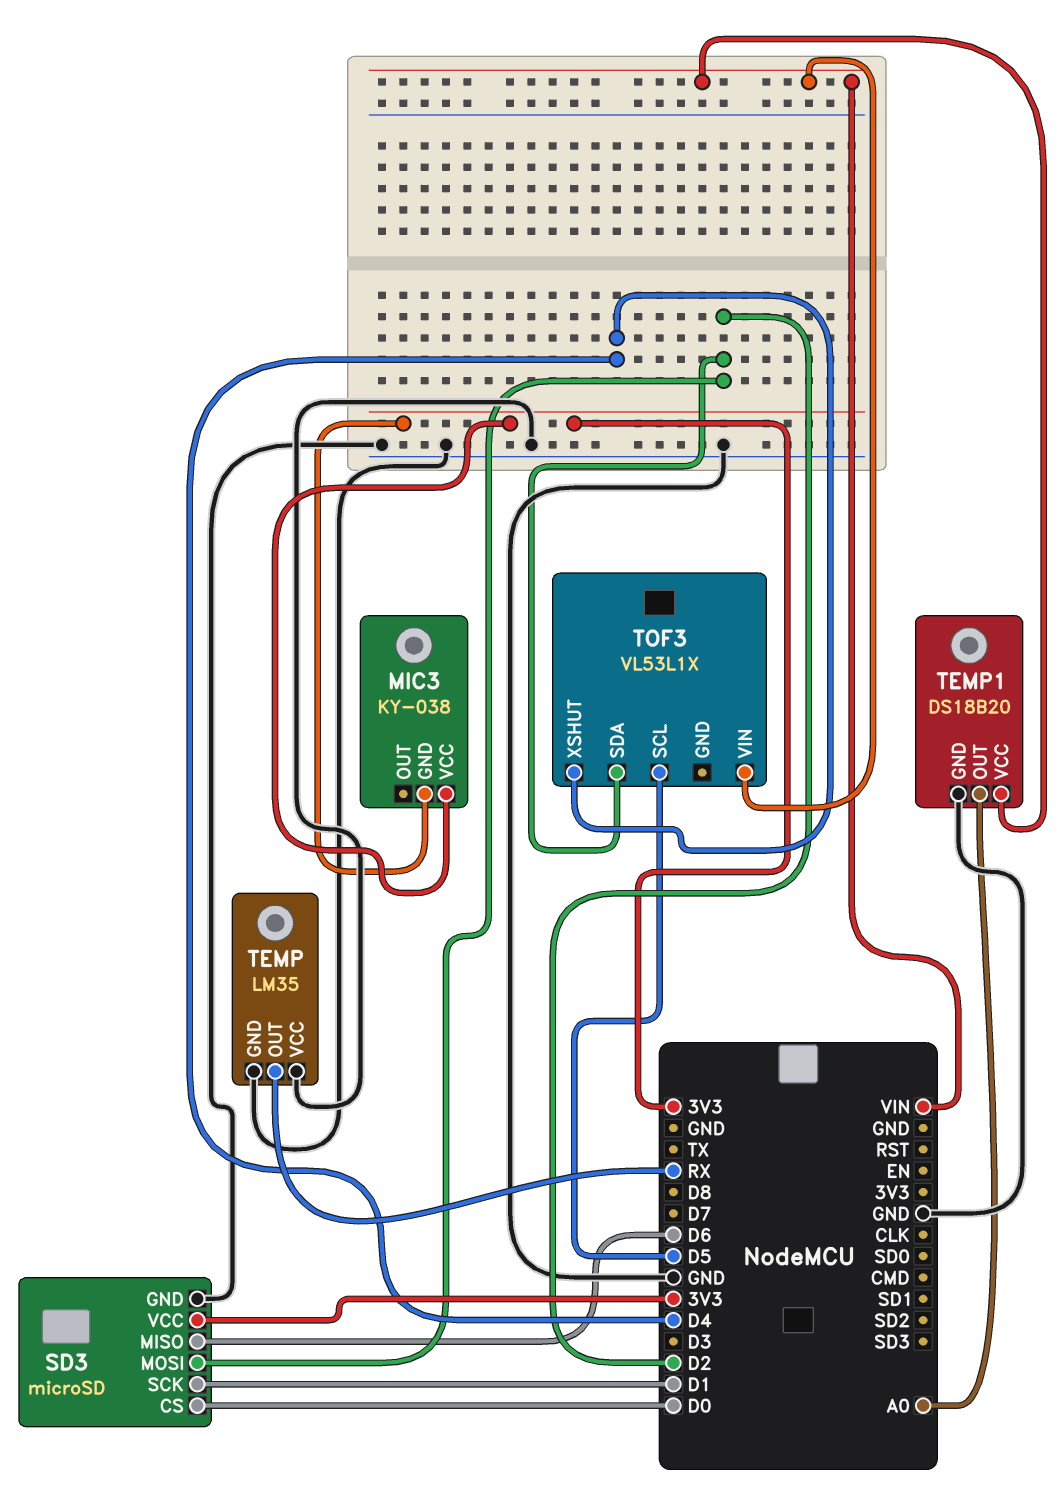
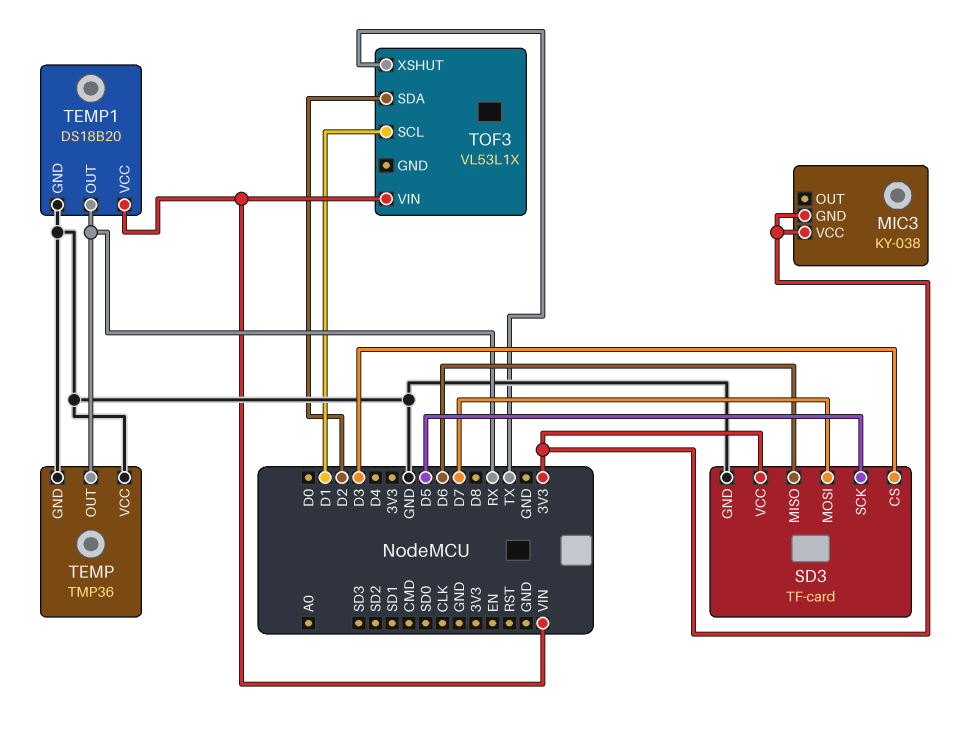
SD3: microSD -> TF-card
SD3 pin CS: D0 -> D3
SD3 pin MOSI: D2 -> D7
SD3 pin SCK: D1 -> D5
TEMP: LM35 -> TMP36
TEMP1 pin OUT: A0 -> RX
TOF3 pin SCL: D5 -> D1
TOF3 pin XSHUT: D4 -> TX

